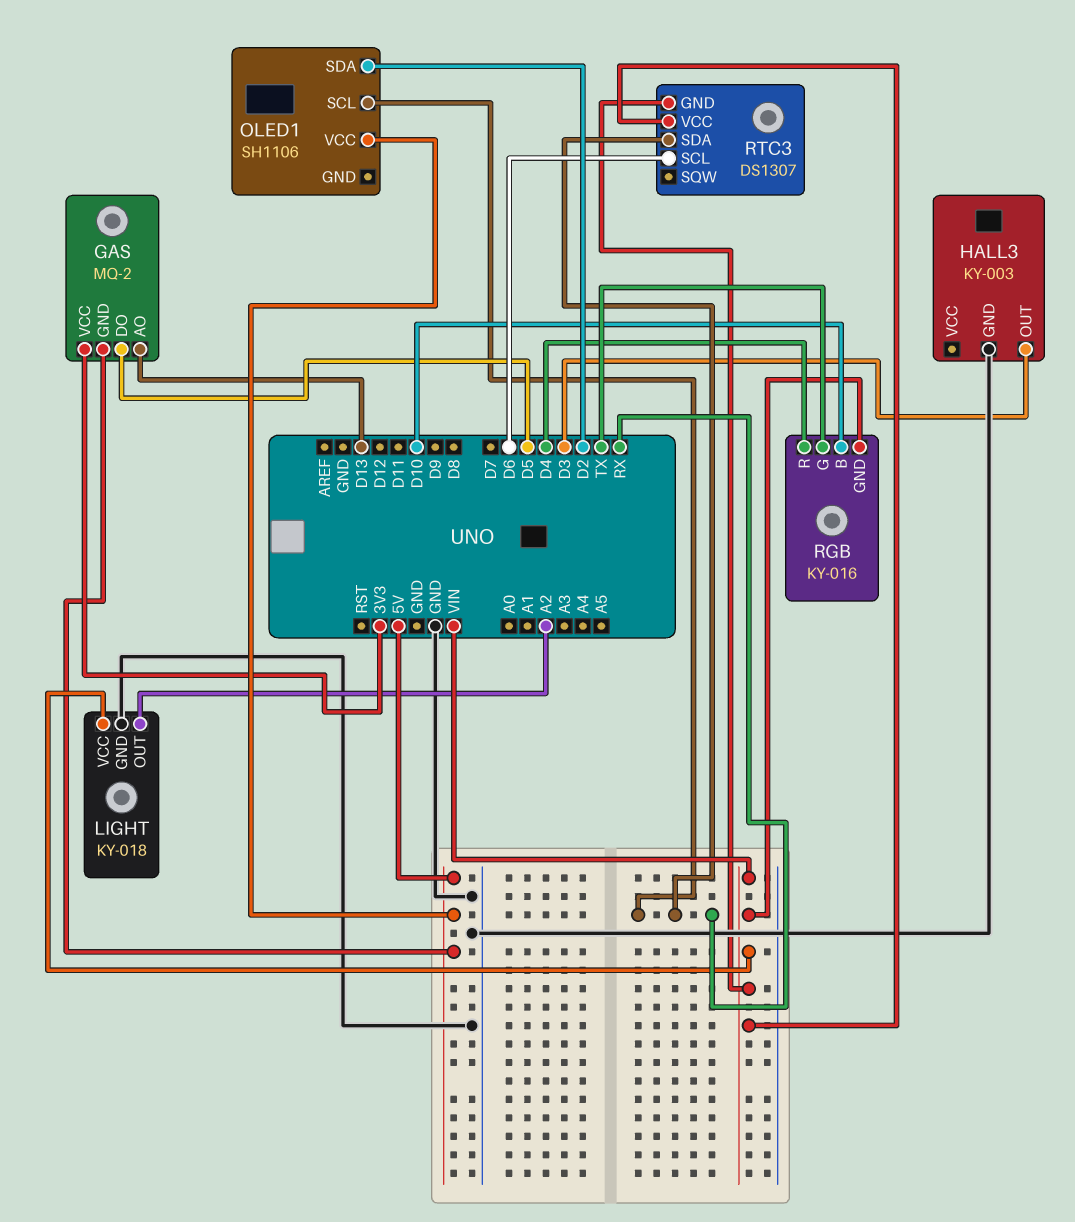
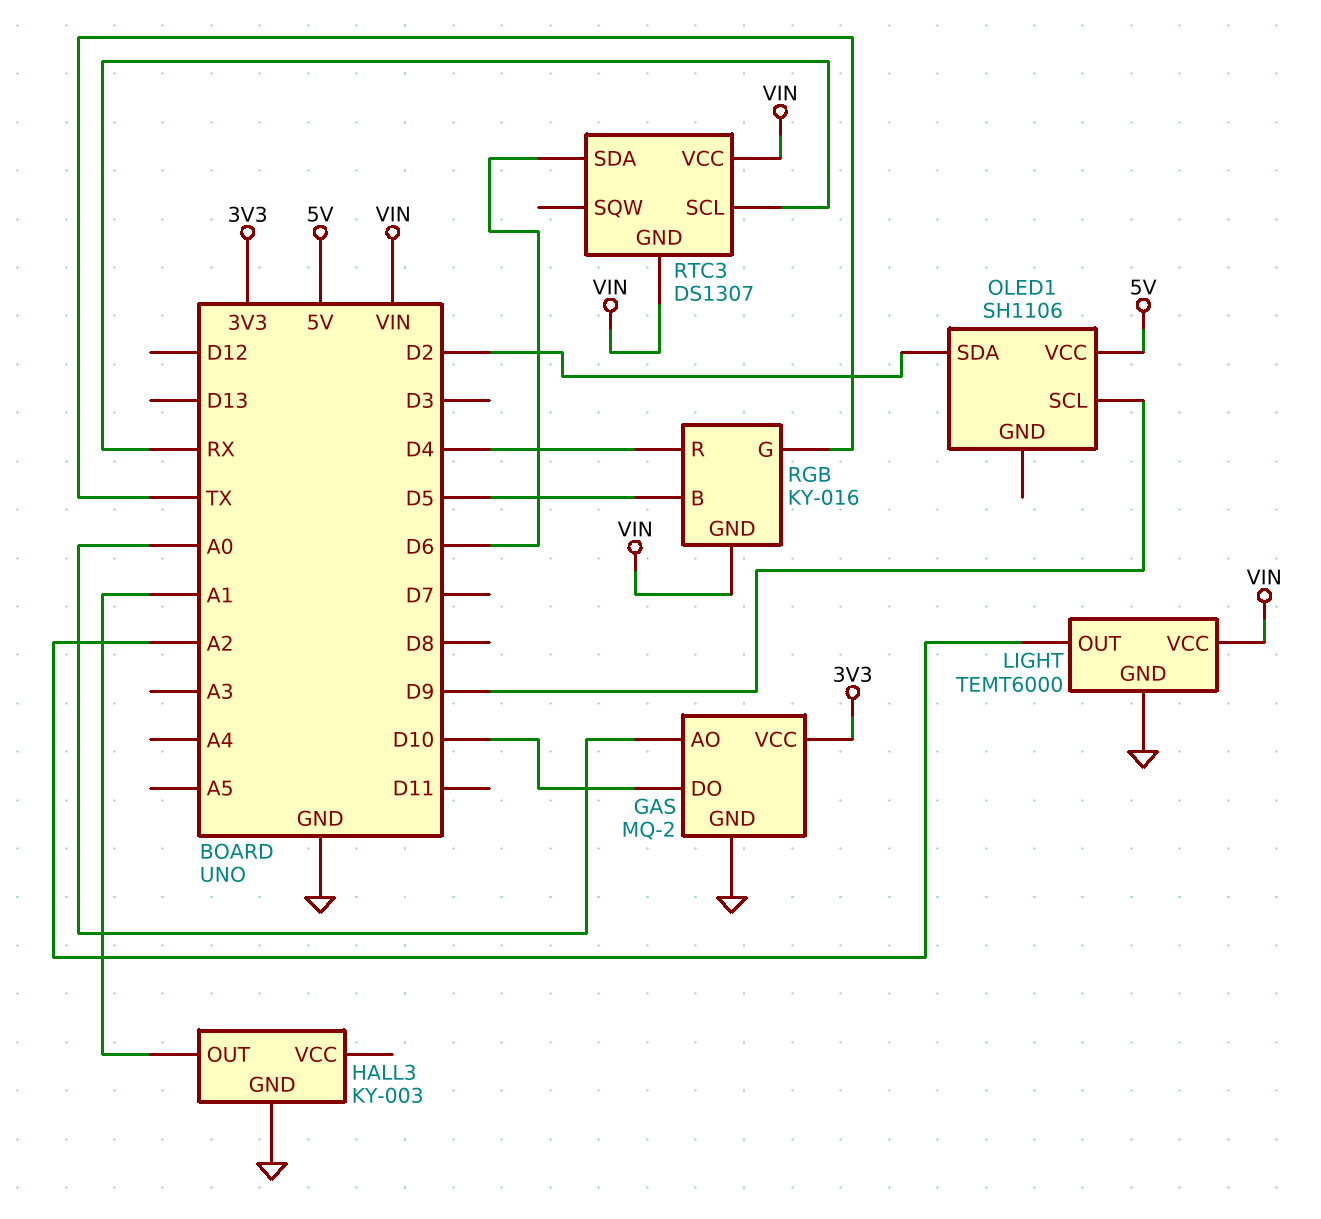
GAS pin AO: D13 -> A0
GAS pin DO: D5 -> D10
GAS pin GND: 5V -> GND
HALL3 pin OUT: D3 -> A1
LIGHT: KY-018 -> TEMT6000
OLED1 pin SCL: RX -> D9
RGB pin B: D10 -> D5
RTC3 pin SCL: D6 -> RX
RTC3 pin SDA: RX -> D6

